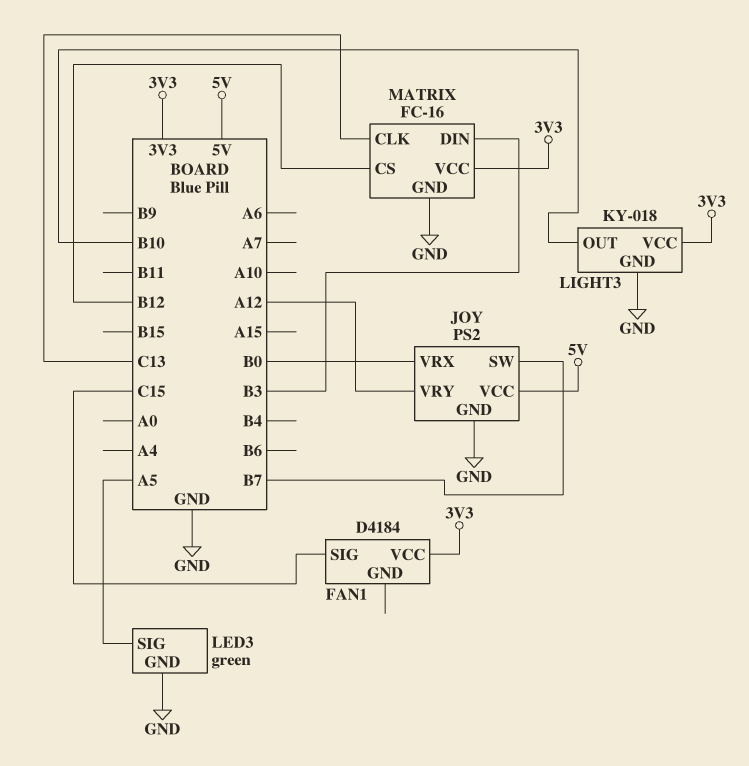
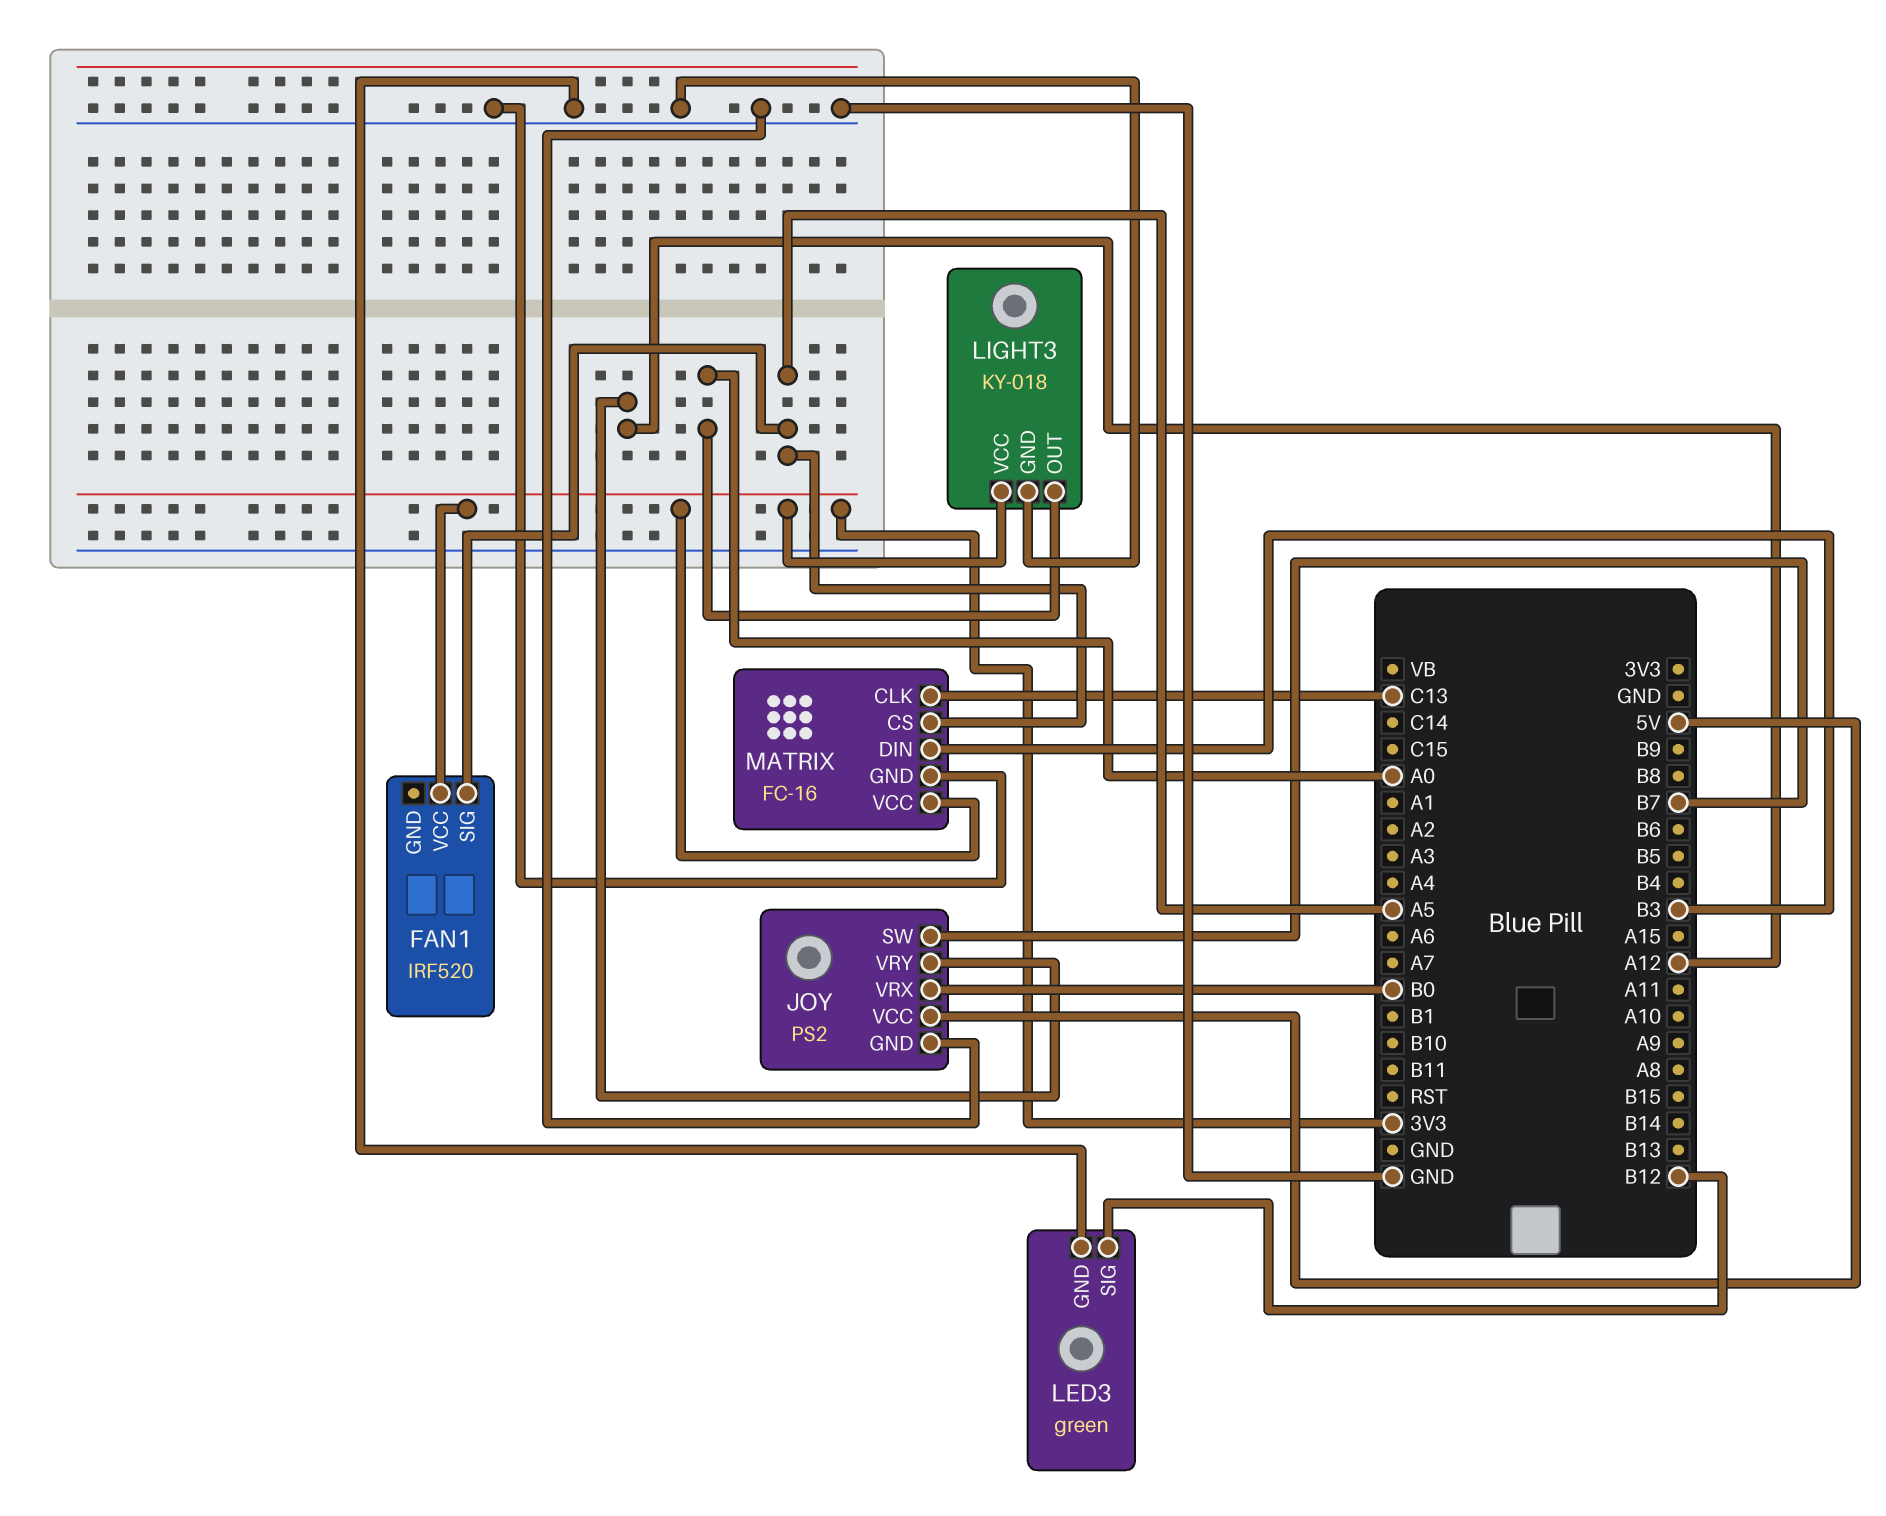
FAN1: D4184 -> IRF520
FAN1 pin SIG: C15 -> A5
LED3 pin SIG: A5 -> B12
LIGHT3 pin OUT: B10 -> A0
MATRIX pin CS: B12 -> A5

